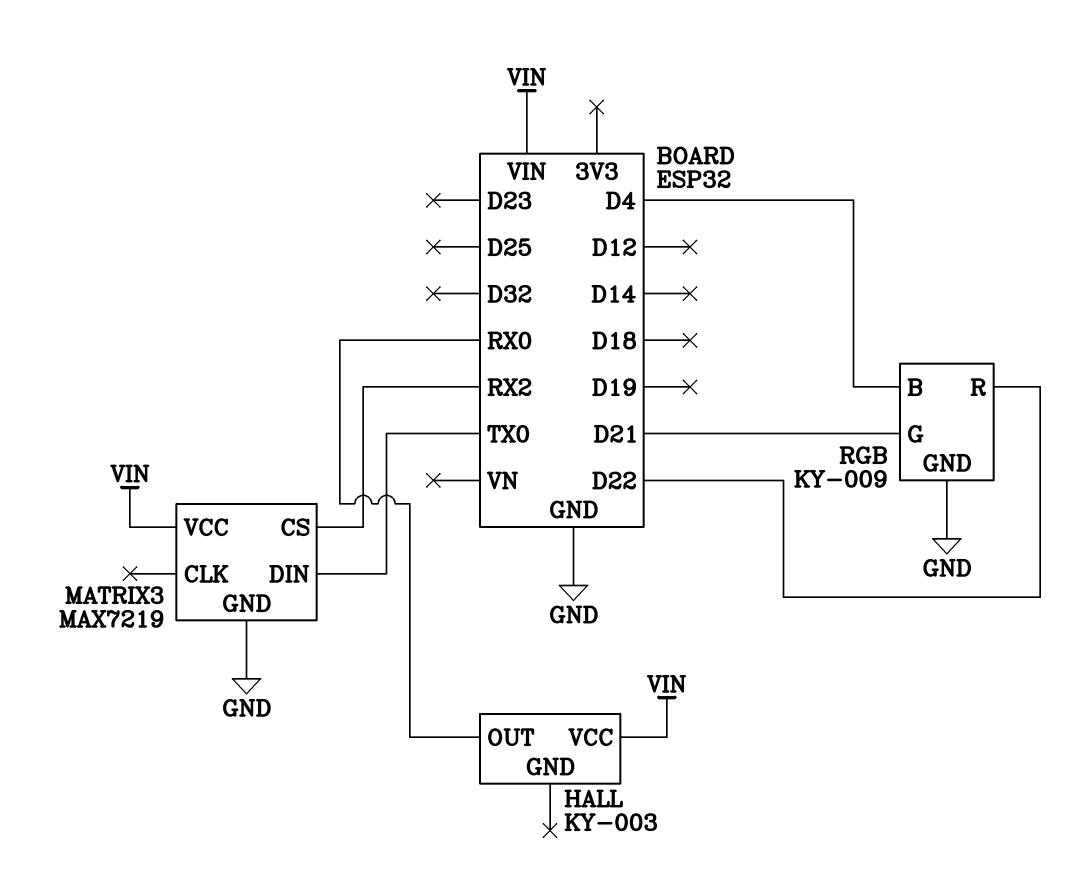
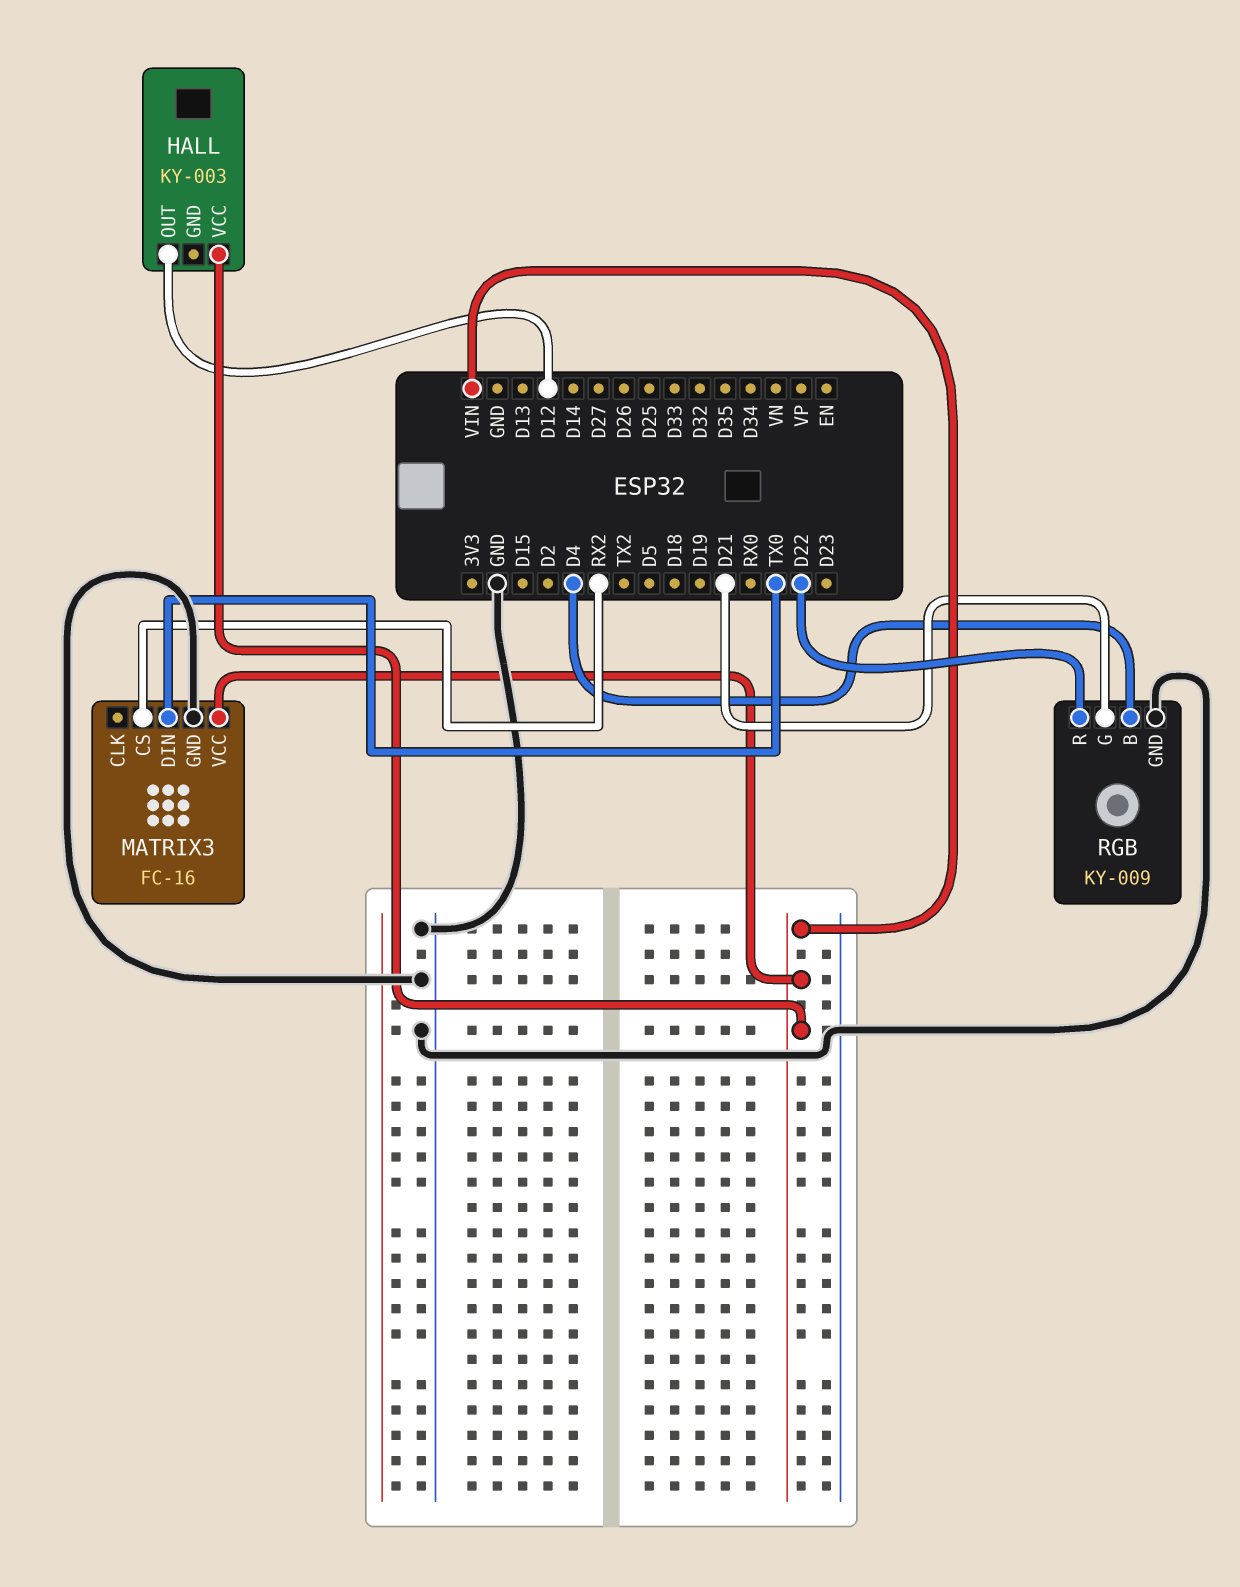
HALL pin OUT: RX0 -> D12
MATRIX3: MAX7219 -> FC-16

